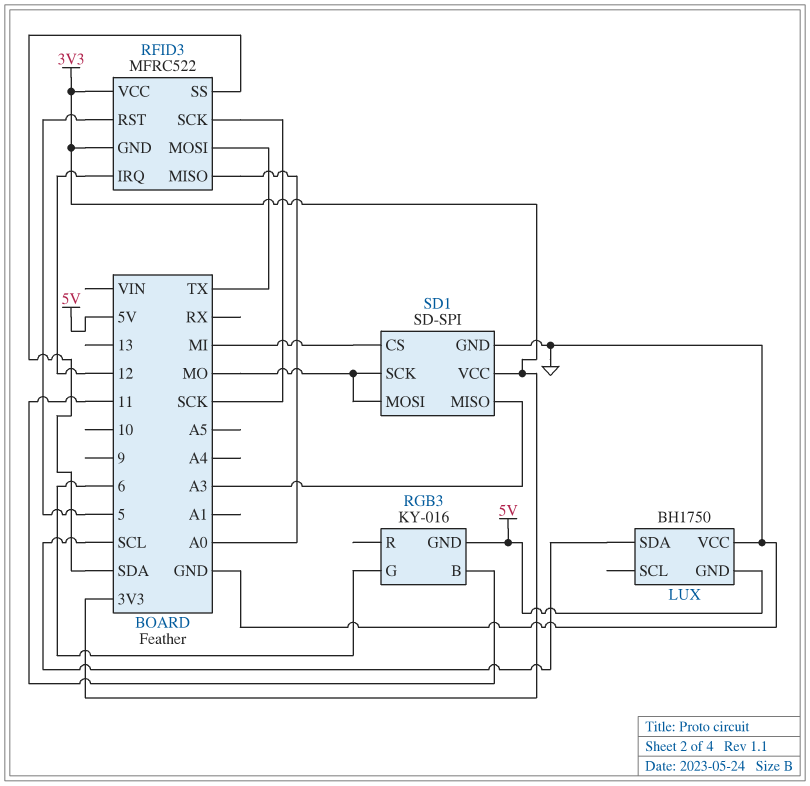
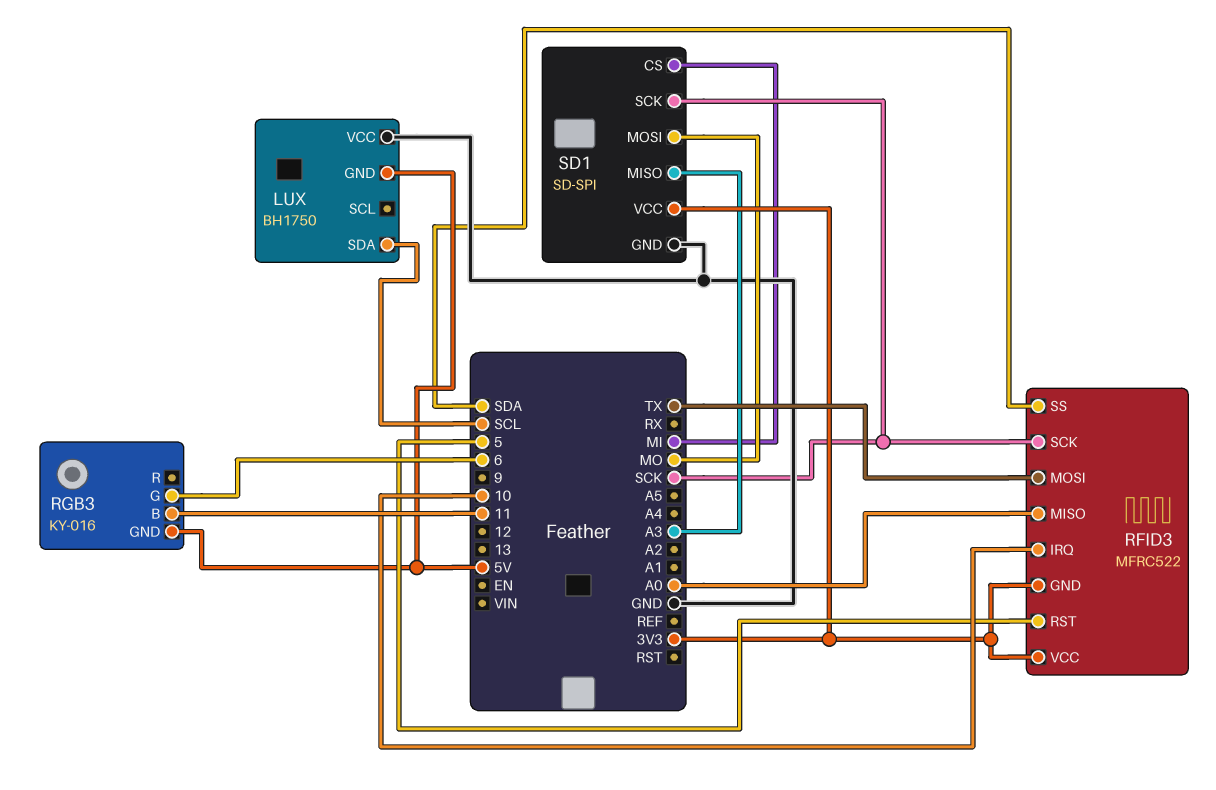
RFID3 pin IRQ: 12 -> 10
SD1 pin SCK: MO -> SCK

